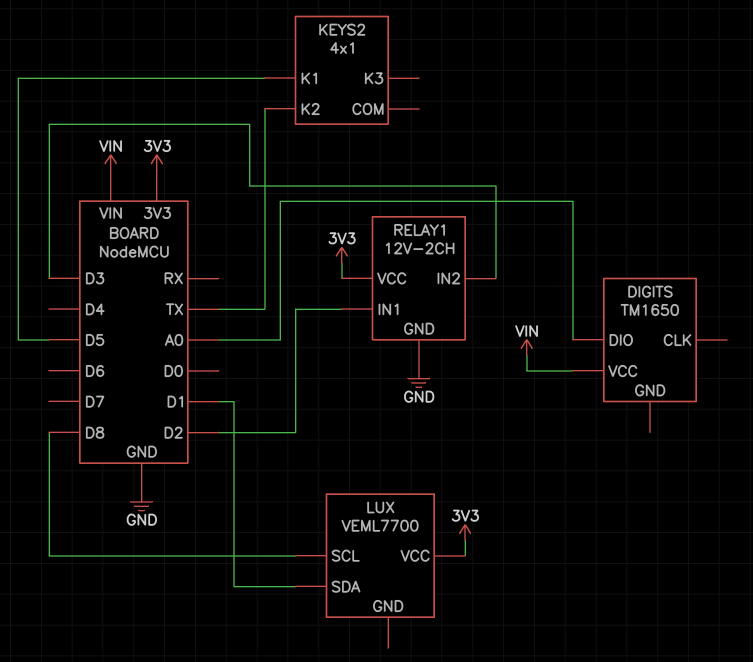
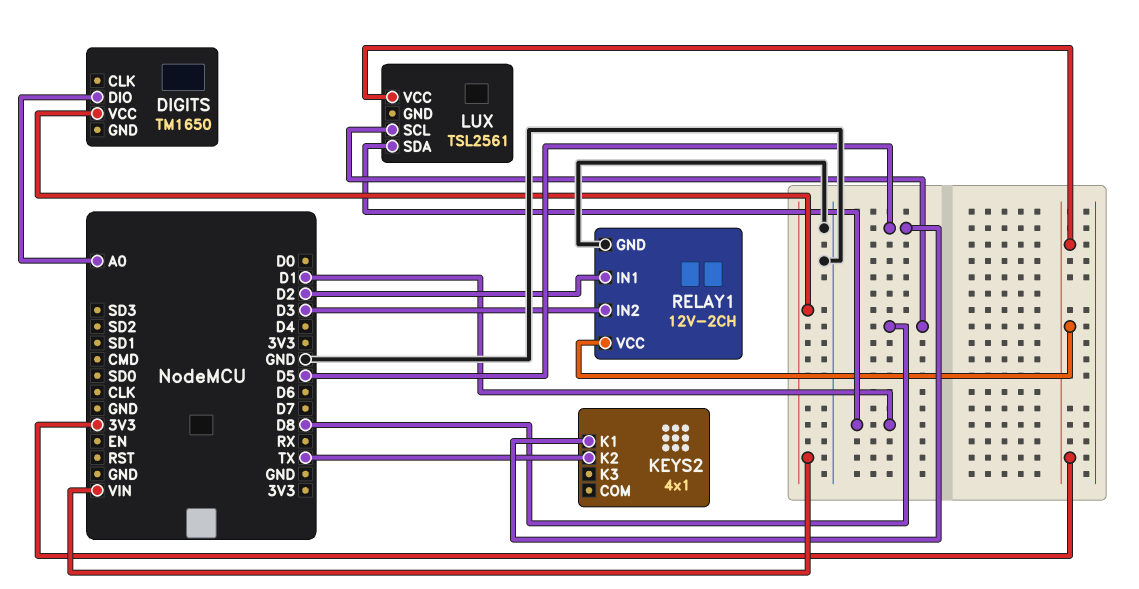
LUX: VEML7700 -> TSL2561

